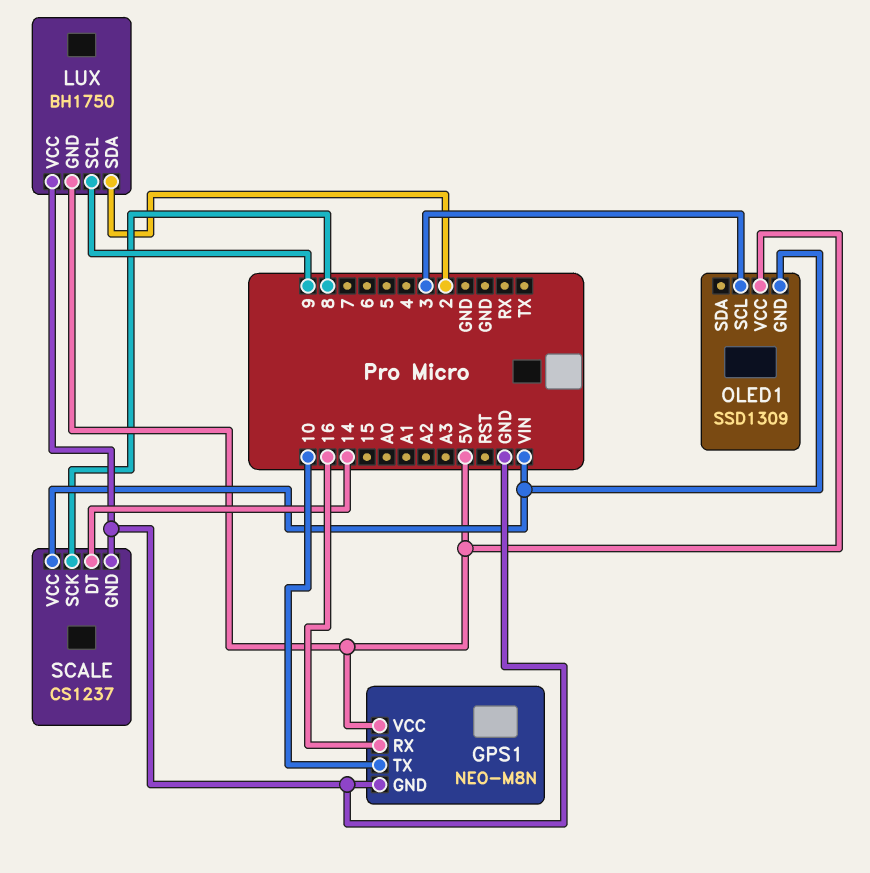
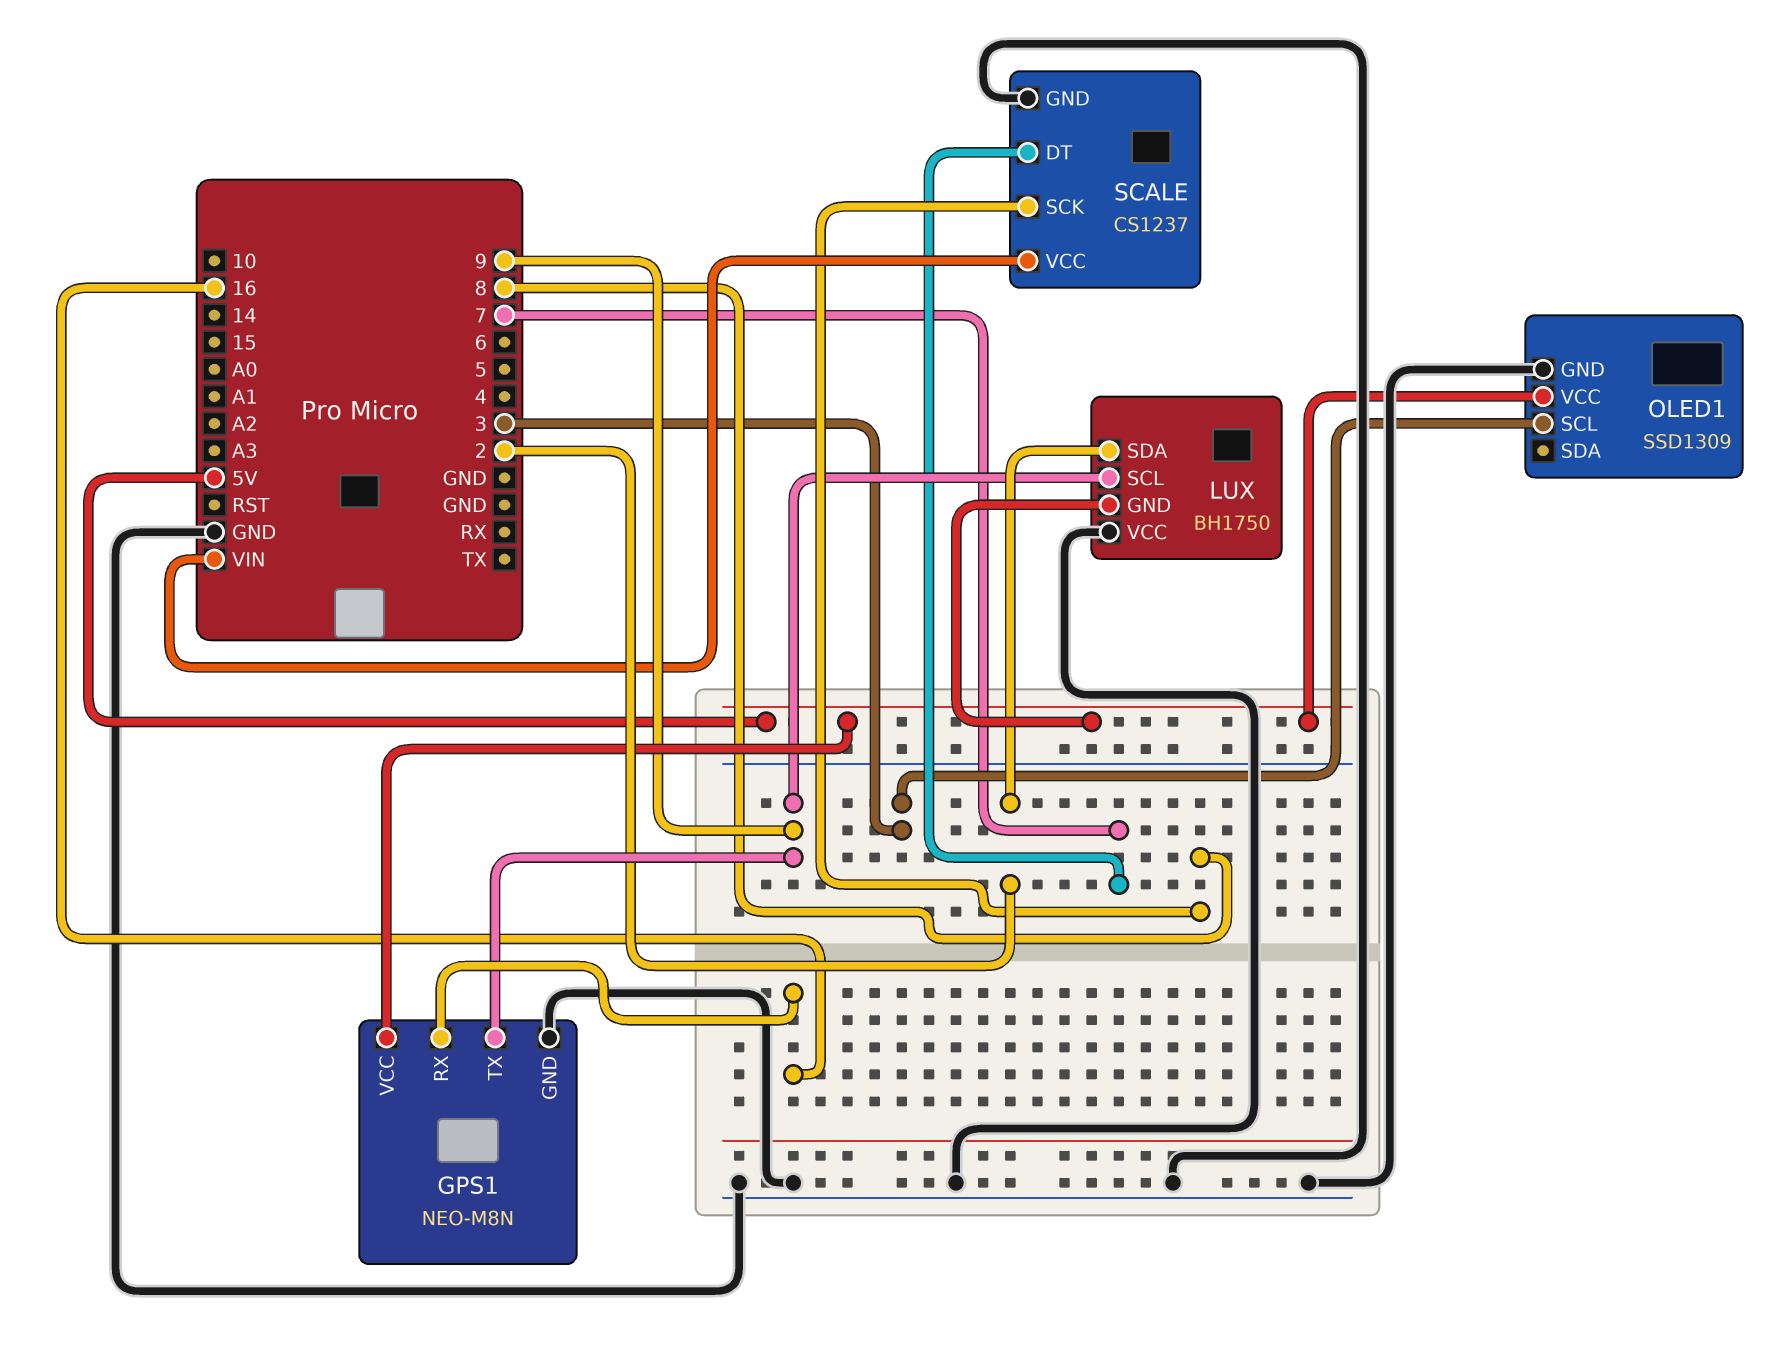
GPS1 pin TX: 10 -> 9
OLED1 pin GND: VIN -> GND
SCALE pin DT: 14 -> 7

